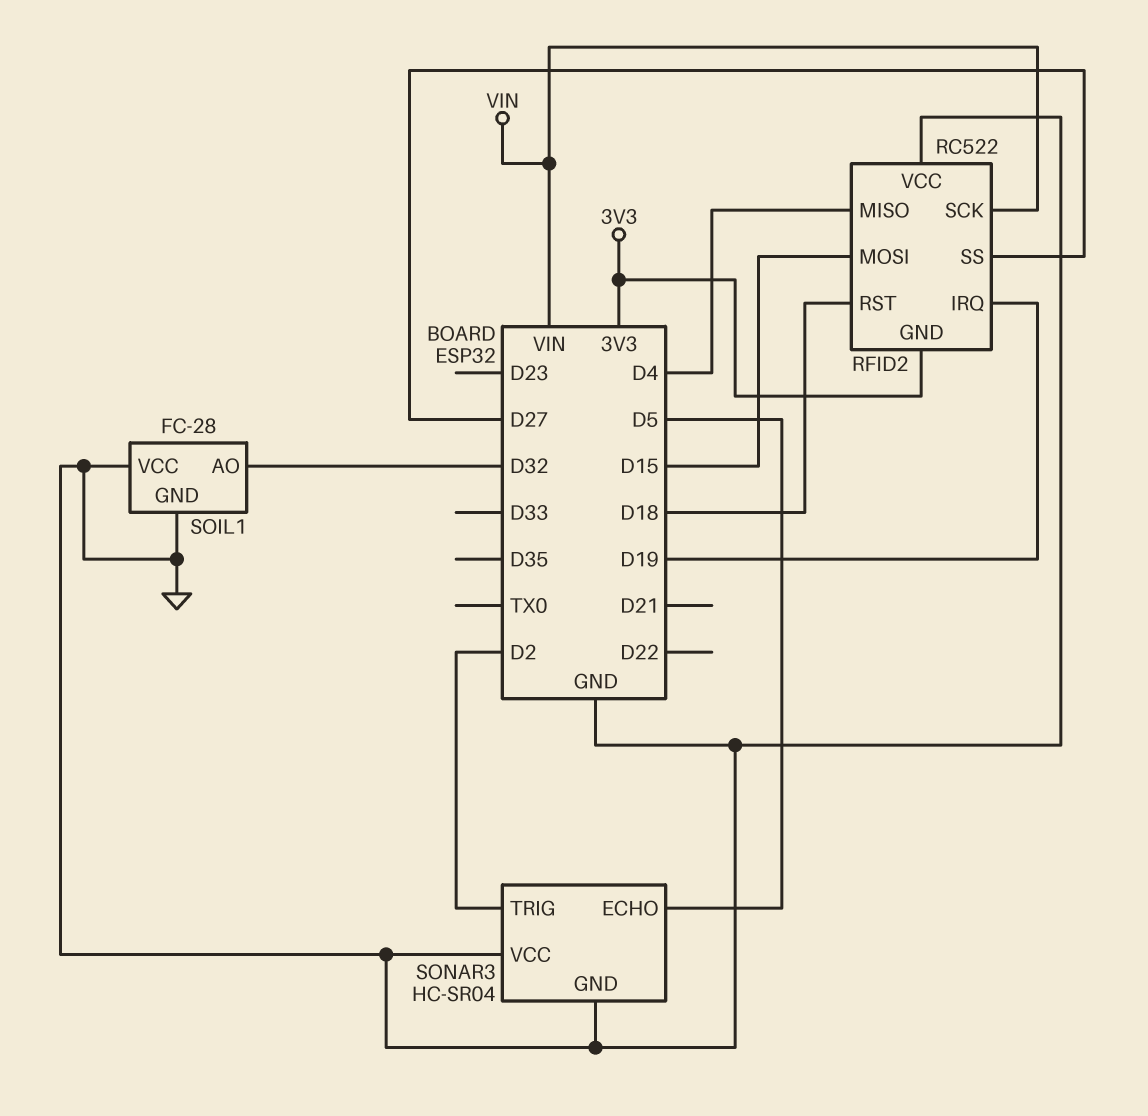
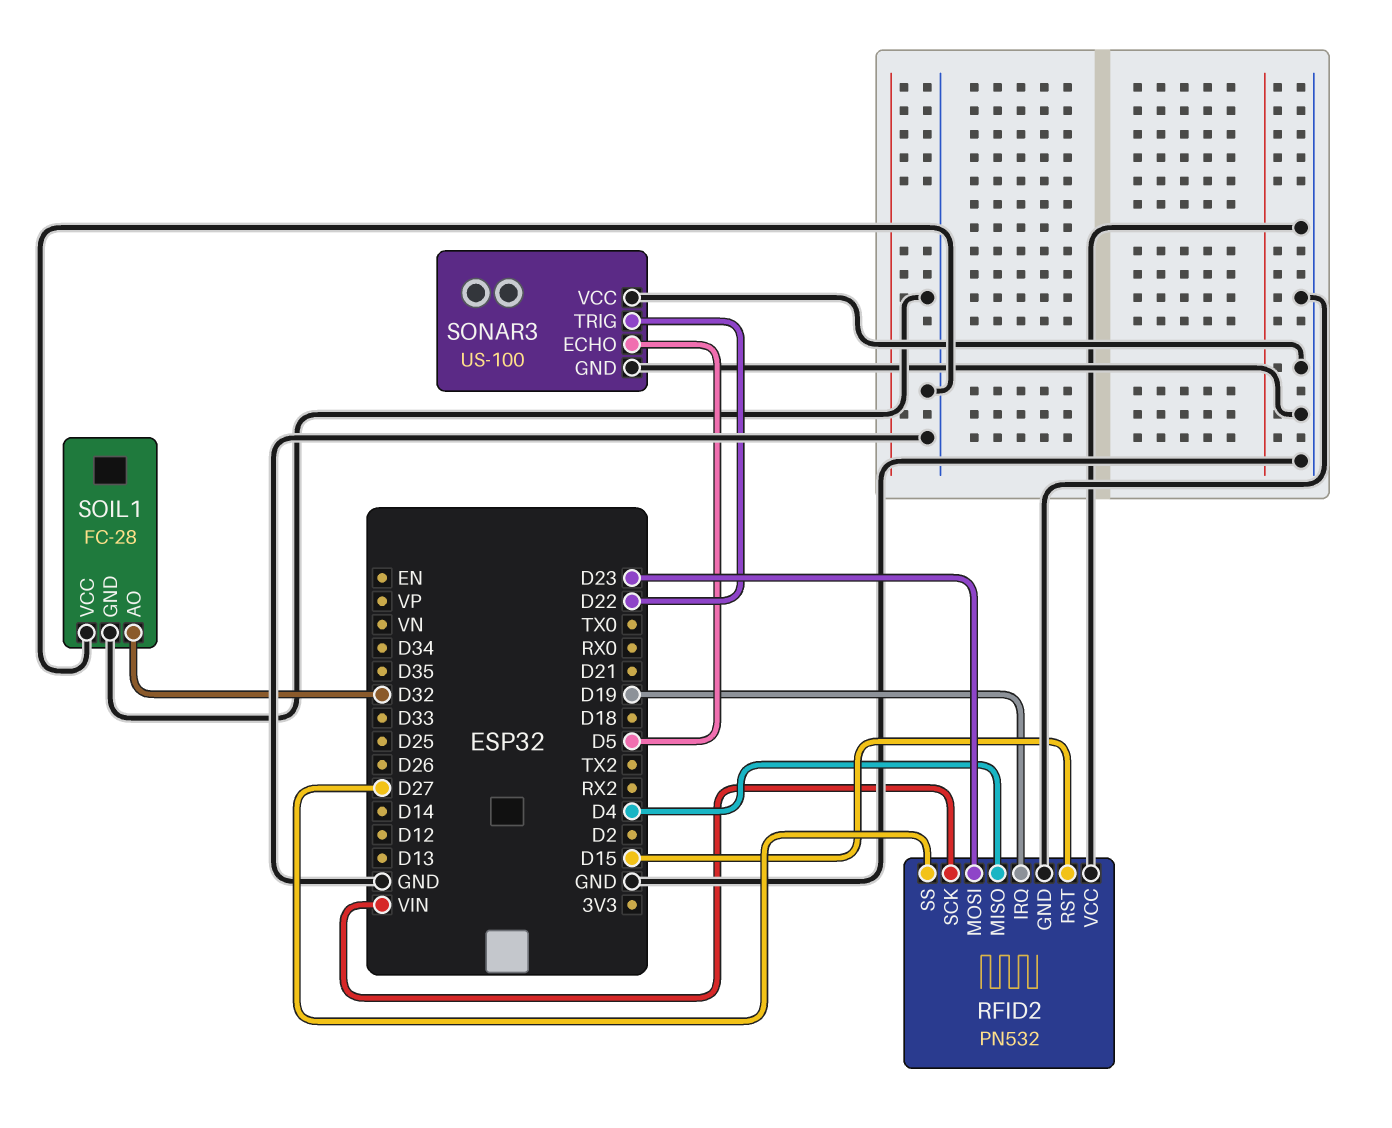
RFID2: RC522 -> PN532
RFID2 pin GND: 3V3 -> GND
RFID2 pin MOSI: D15 -> D23
RFID2 pin RST: D18 -> D15
SONAR3: HC-SR04 -> US-100
SONAR3 pin TRIG: D2 -> D22

